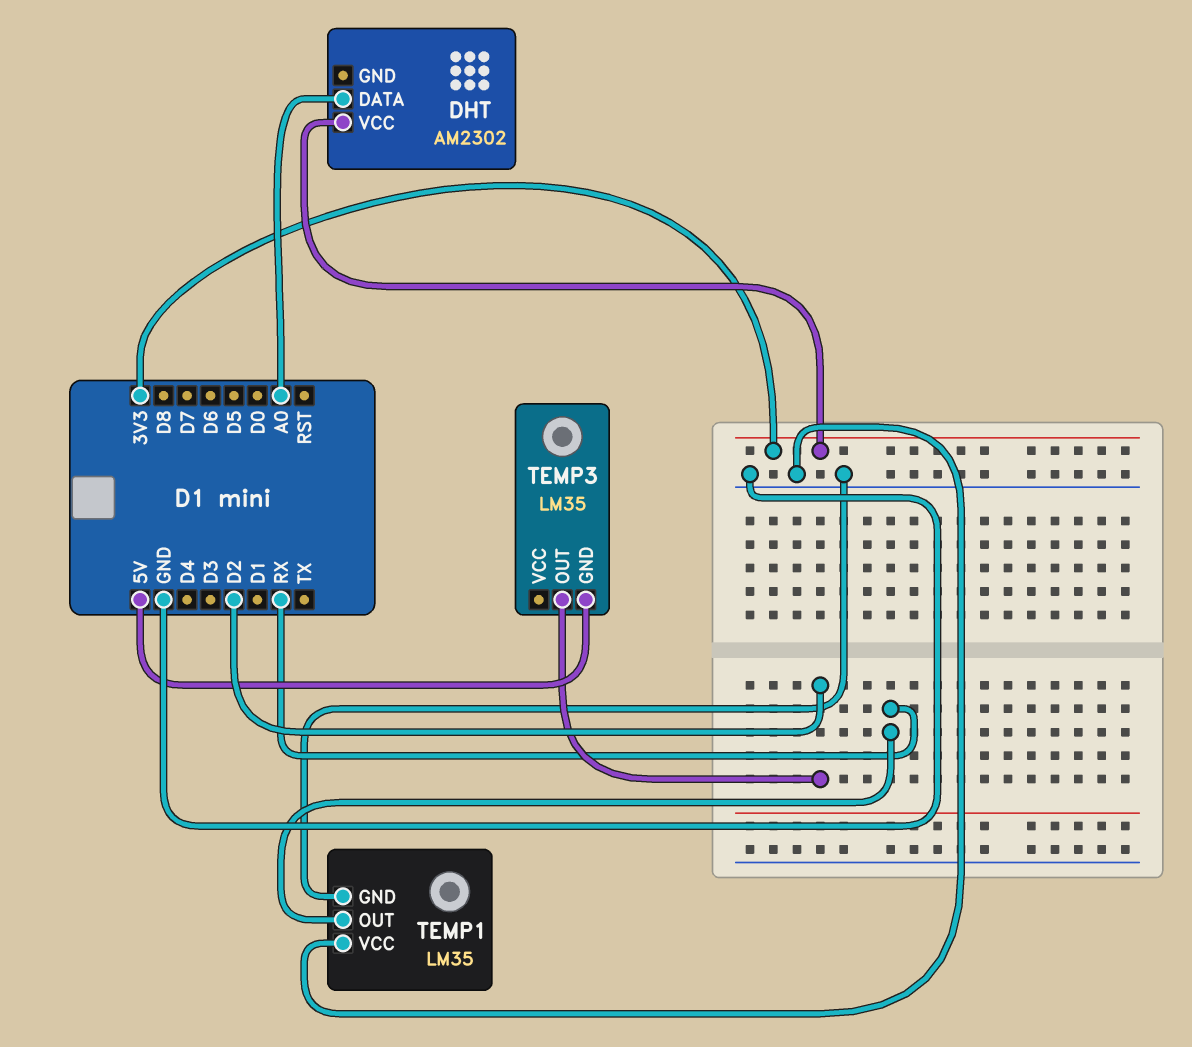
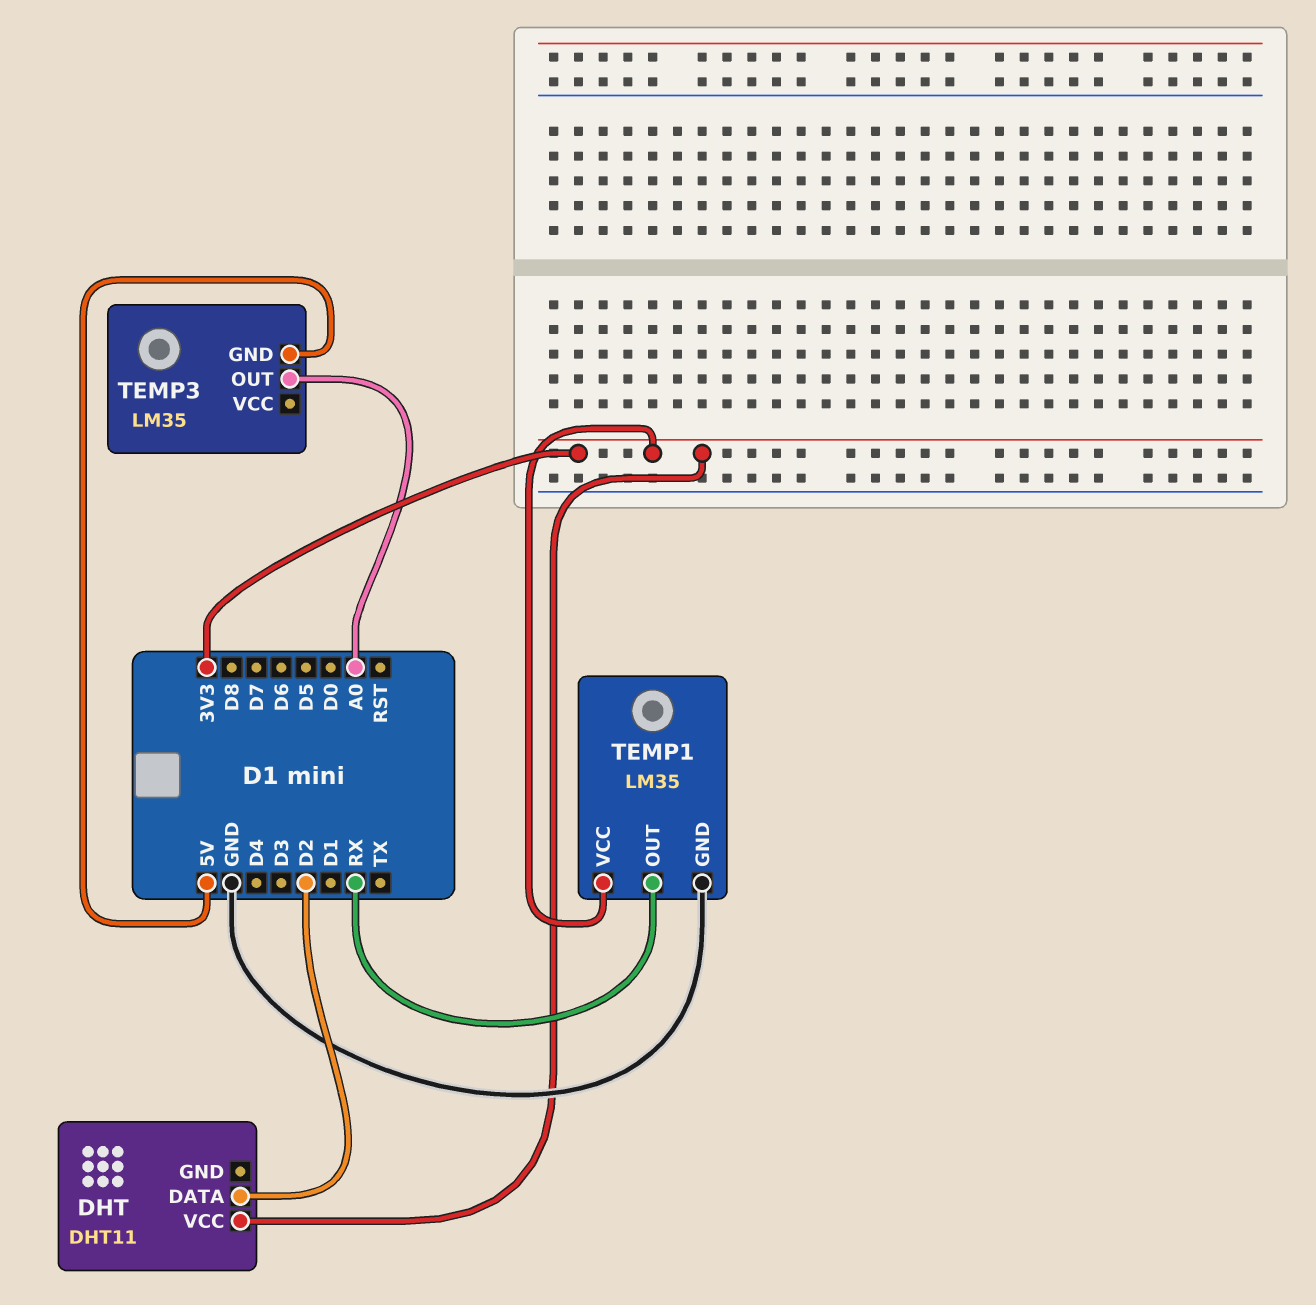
DHT: AM2302 -> DHT11
DHT pin DATA: A0 -> D2
TEMP1 pin VCC: GND -> 3V3
TEMP3 pin OUT: D2 -> A0

